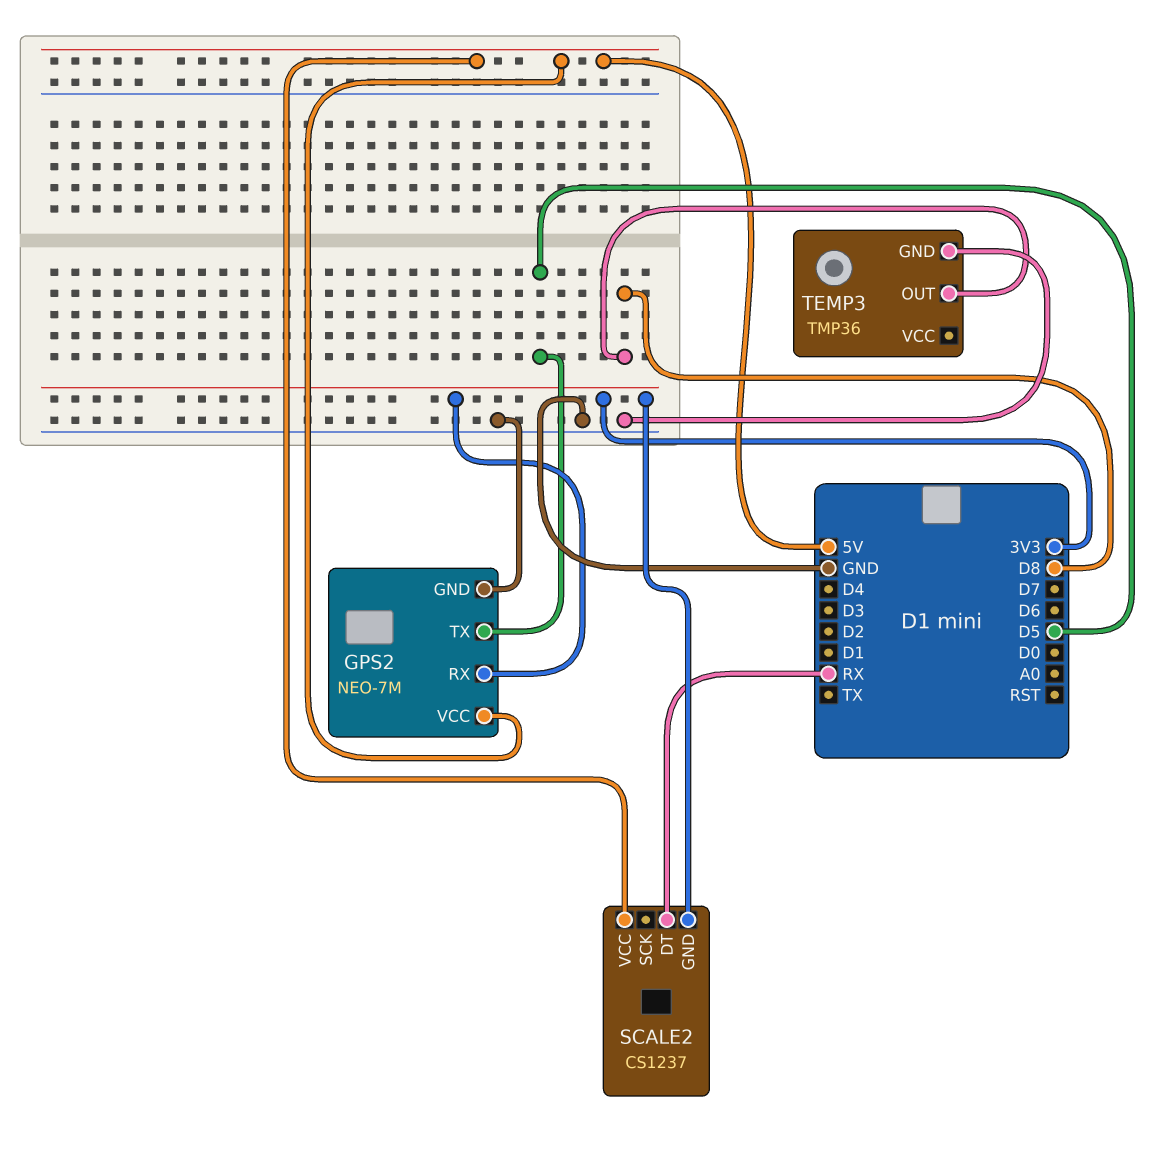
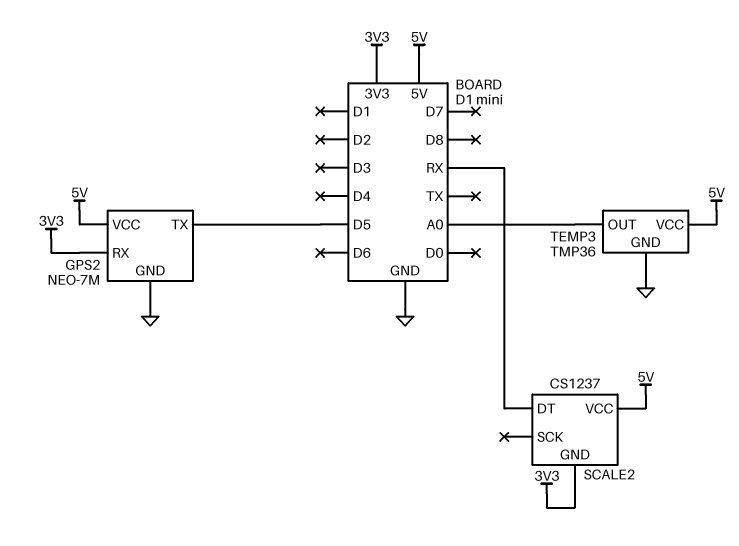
TEMP3 pin OUT: D8 -> A0
TEMP3 pin VCC: none -> 5V

